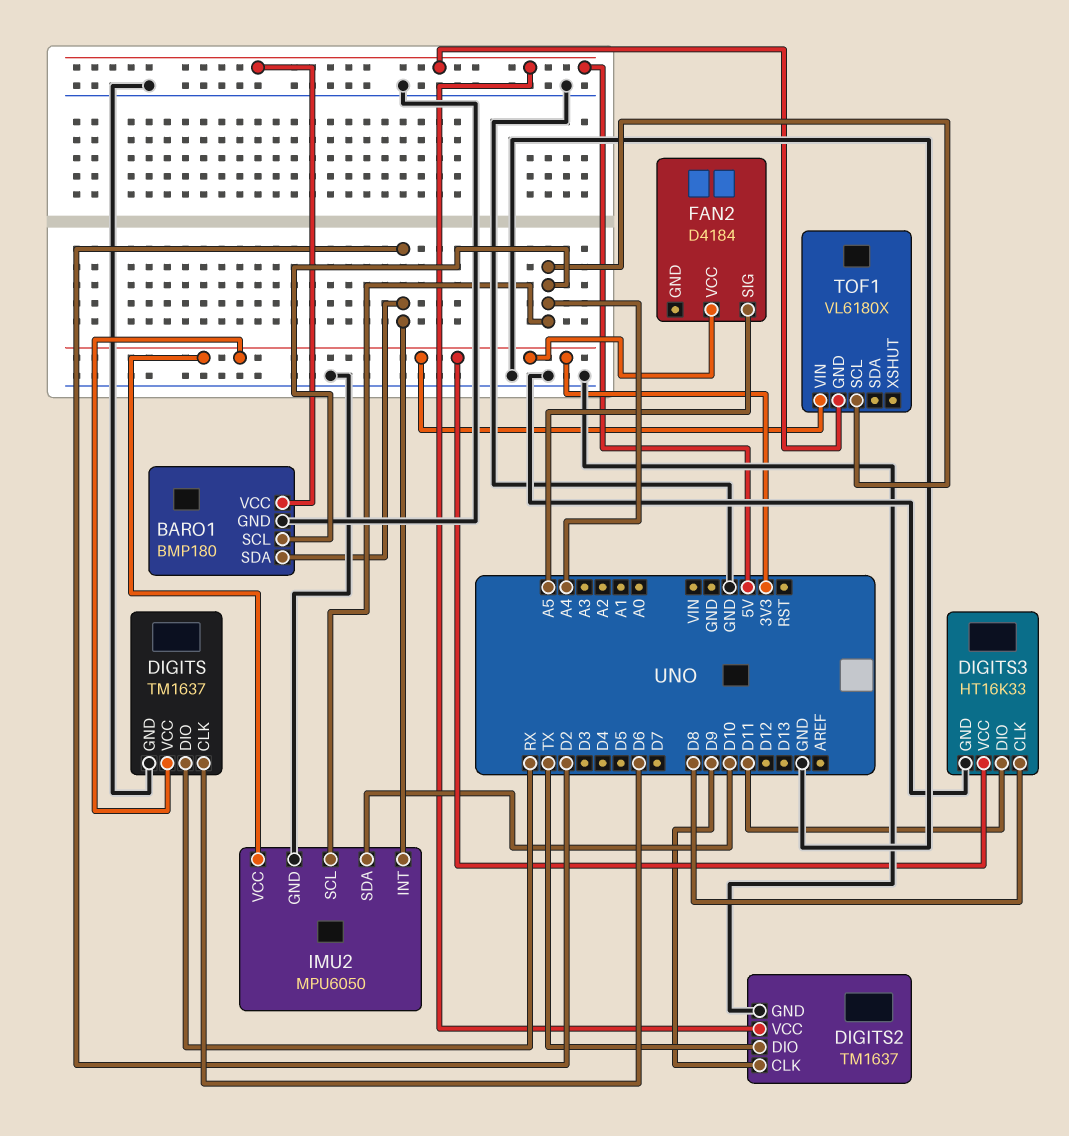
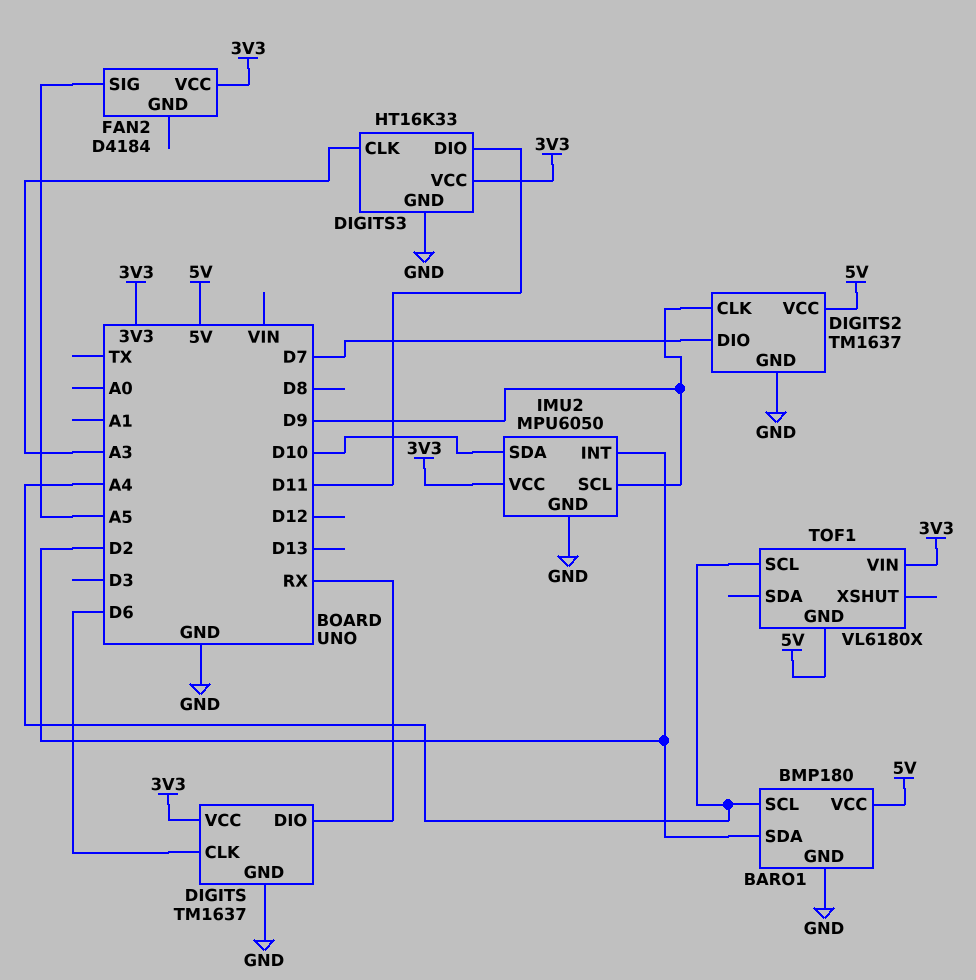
DIGITS2 pin DIO: TX -> D7
DIGITS3 pin CLK: D8 -> A3
IMU2 pin SCL: A4 -> D9

